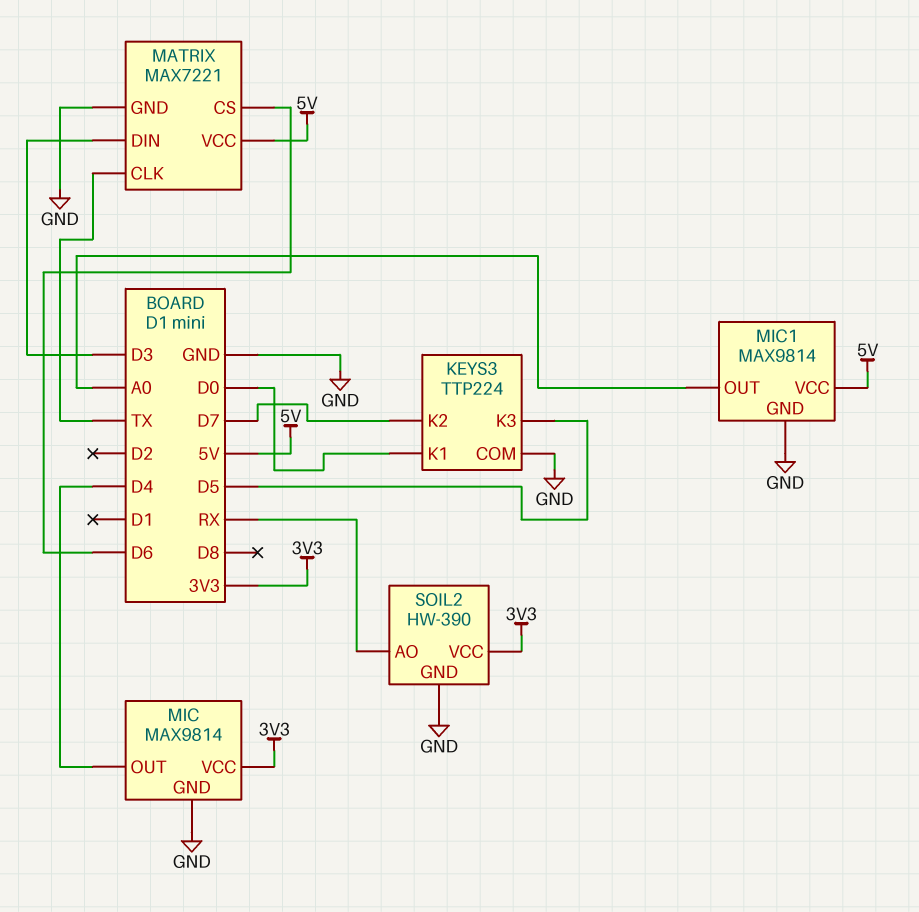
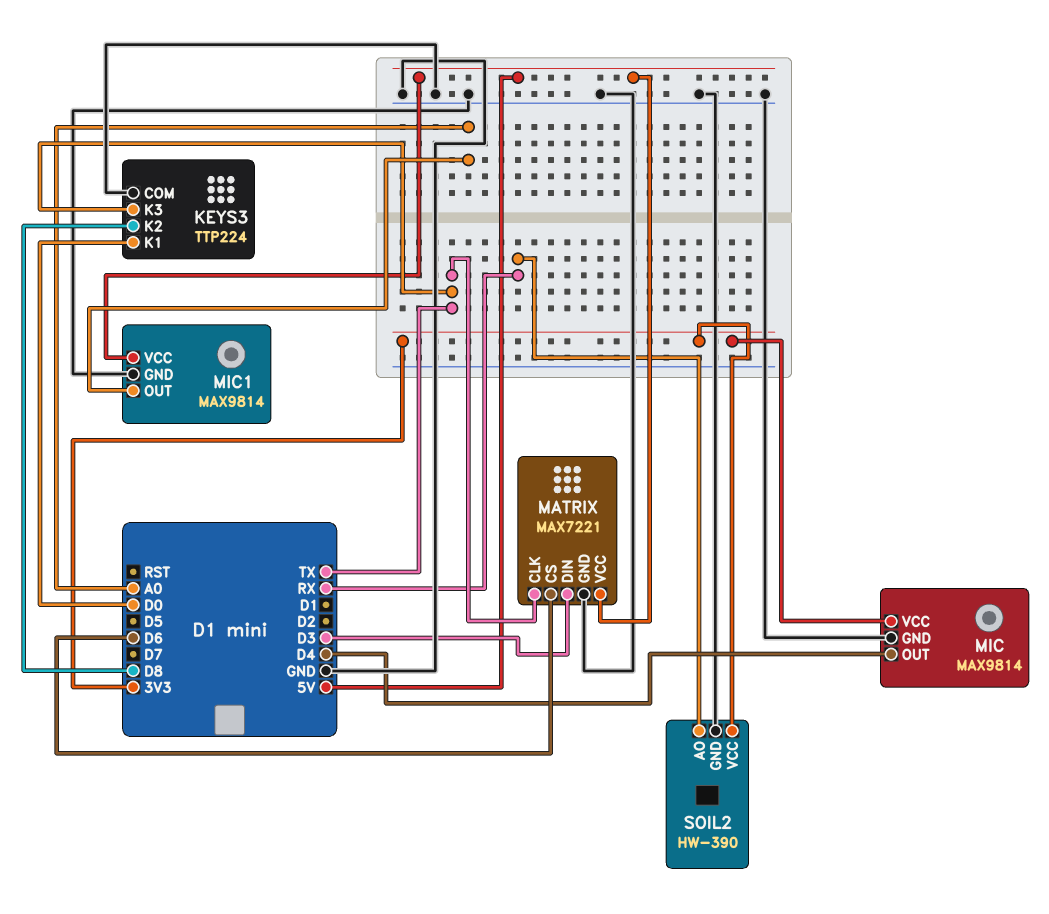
KEYS3 pin K2: D7 -> D8
KEYS3 pin K3: D5 -> TX

